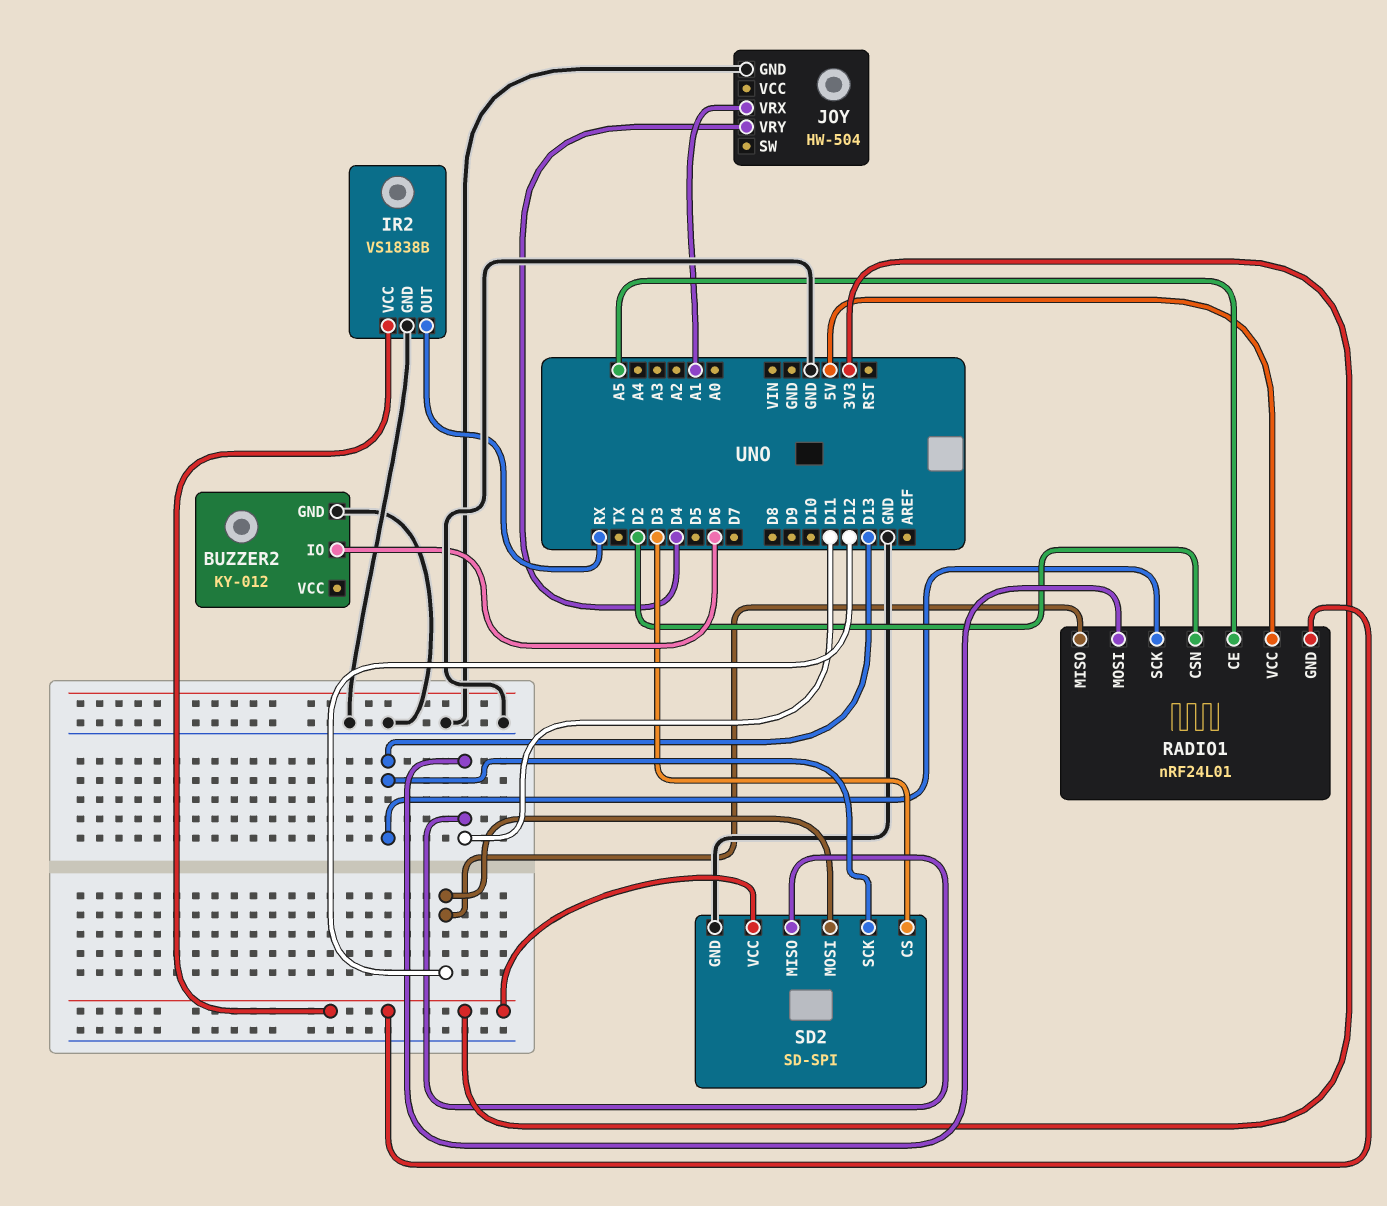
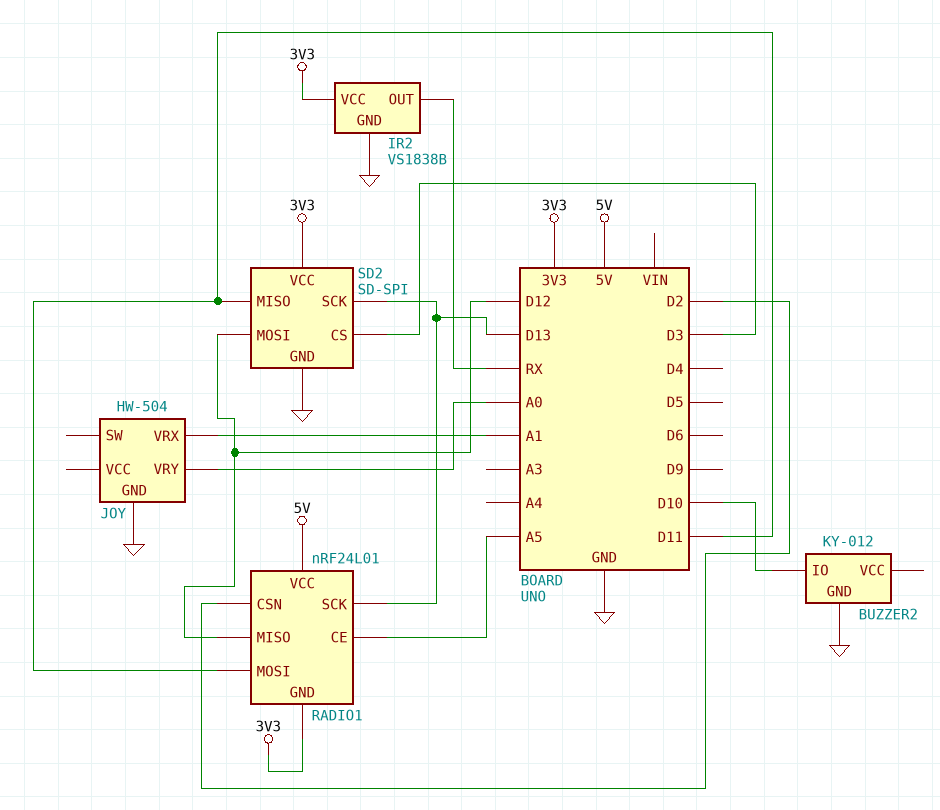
BUZZER2 pin IO: D6 -> D10
JOY pin VRY: D4 -> A0

